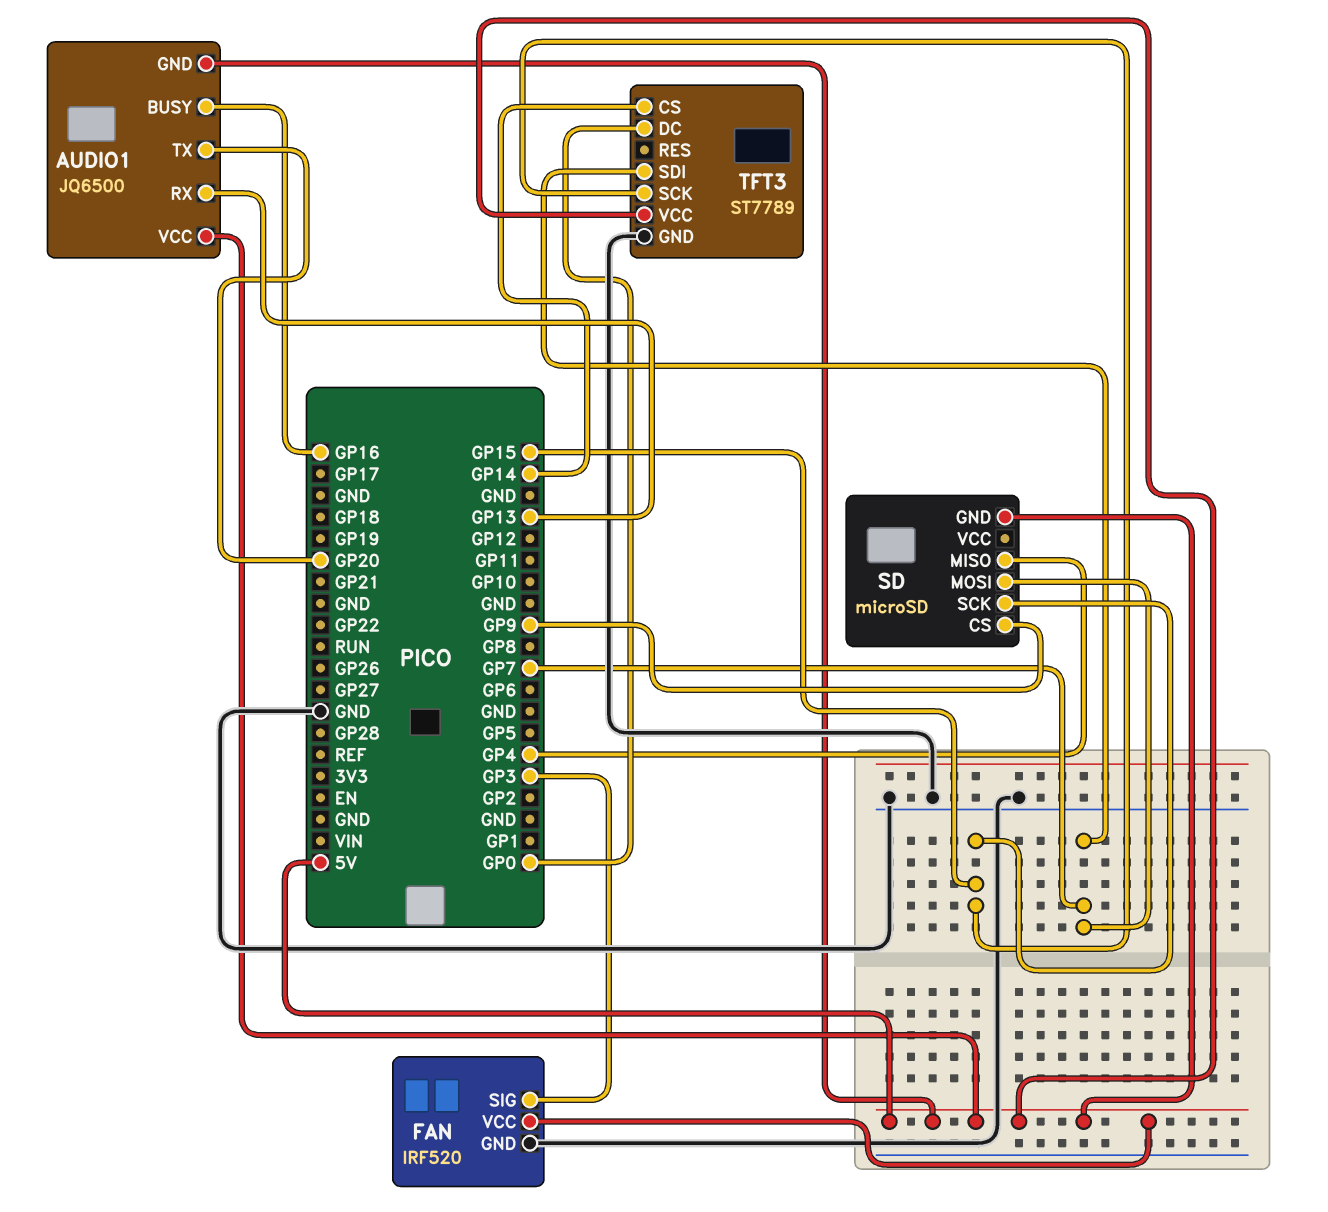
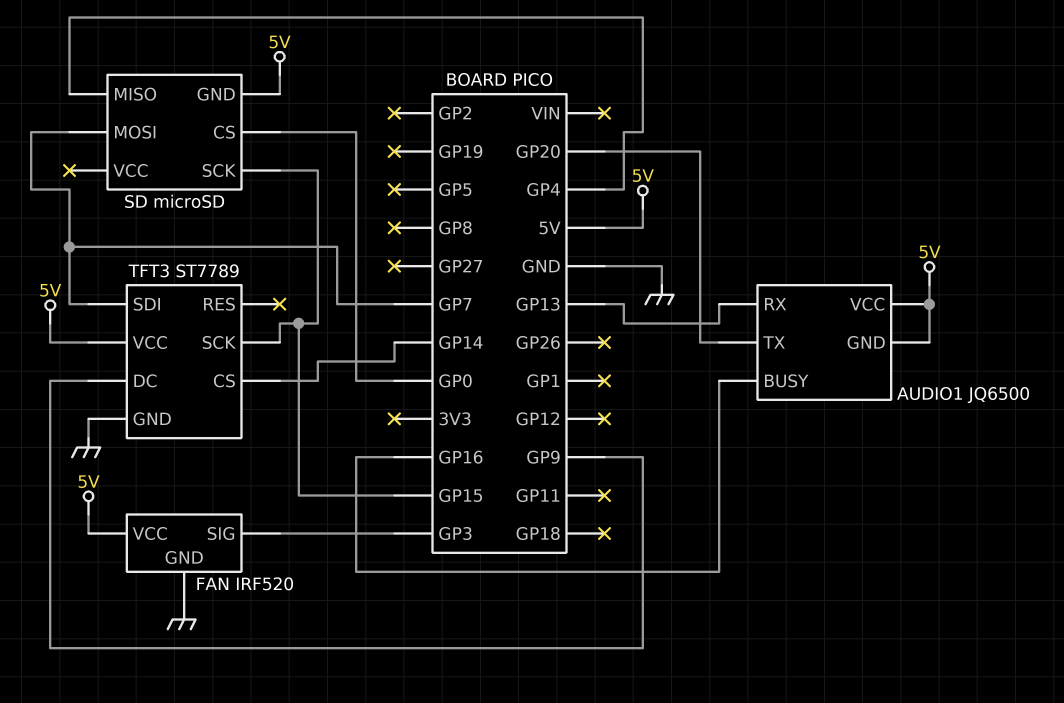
SD pin CS: GP9 -> GP0
TFT3 pin DC: GP0 -> GP9

